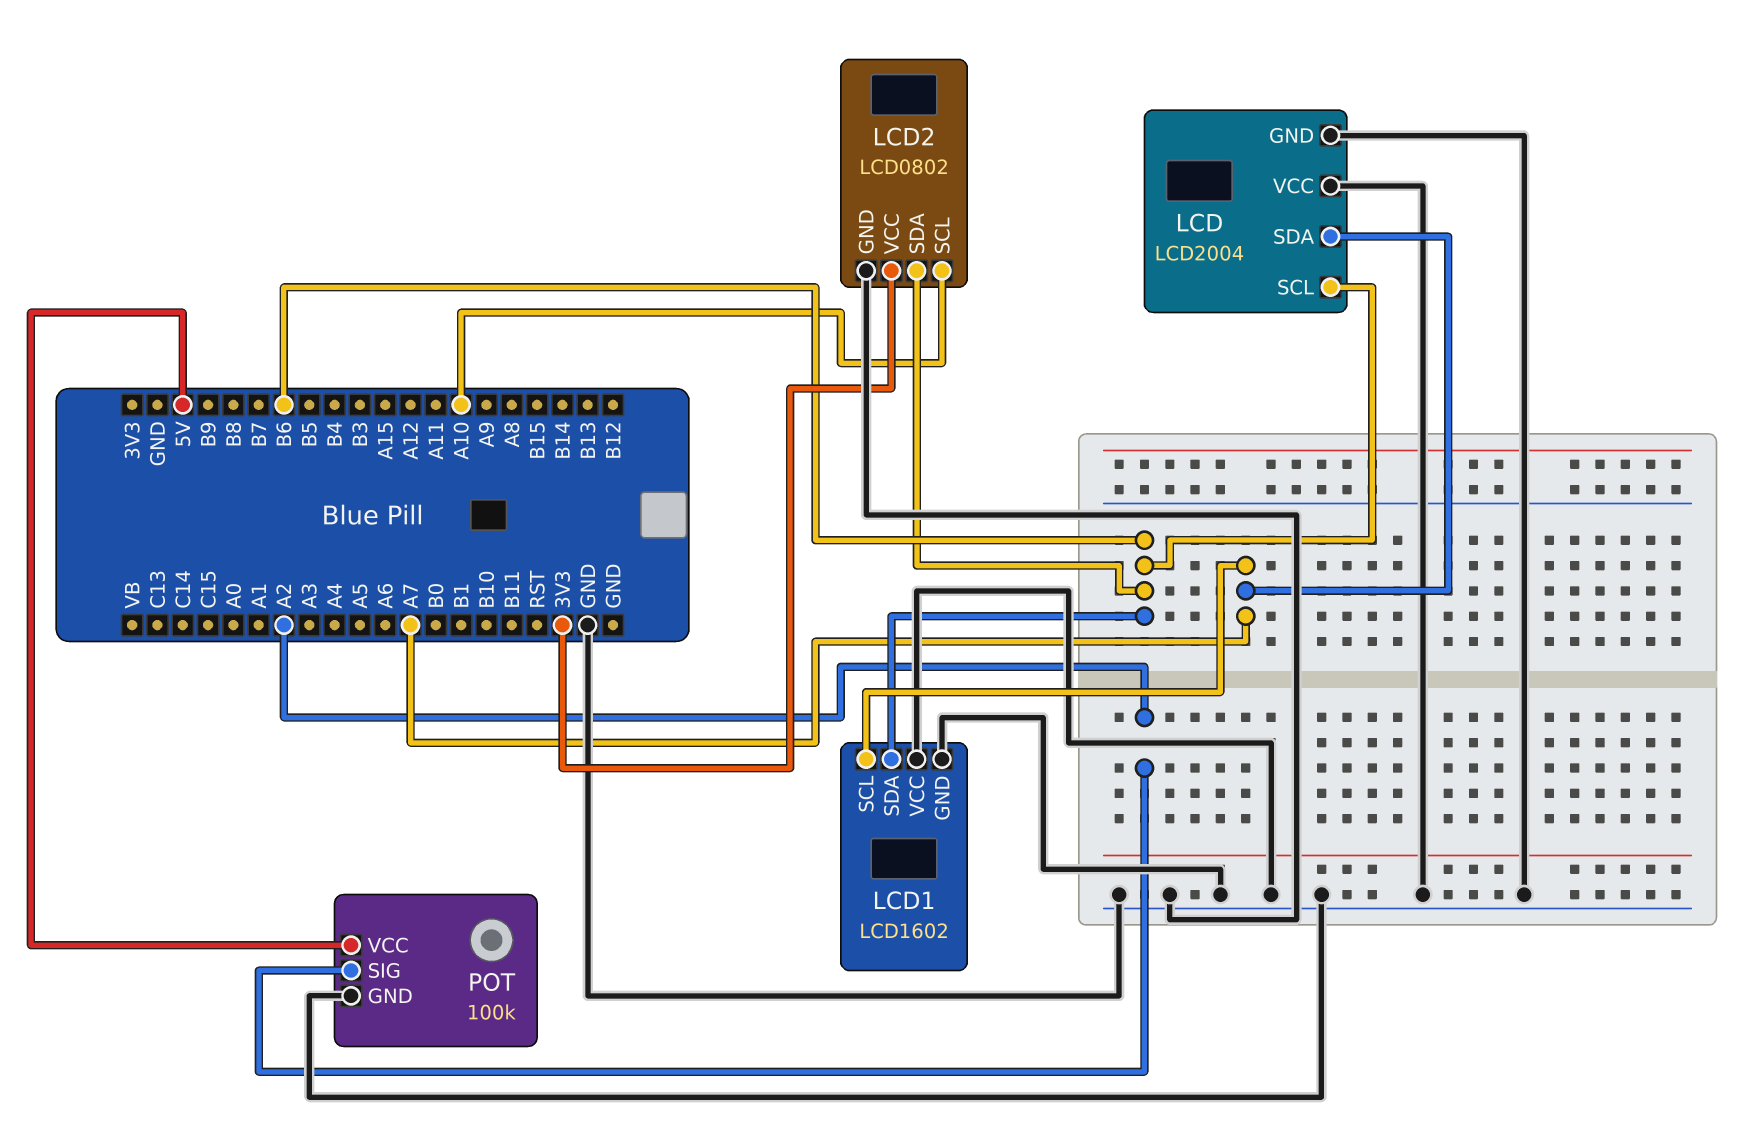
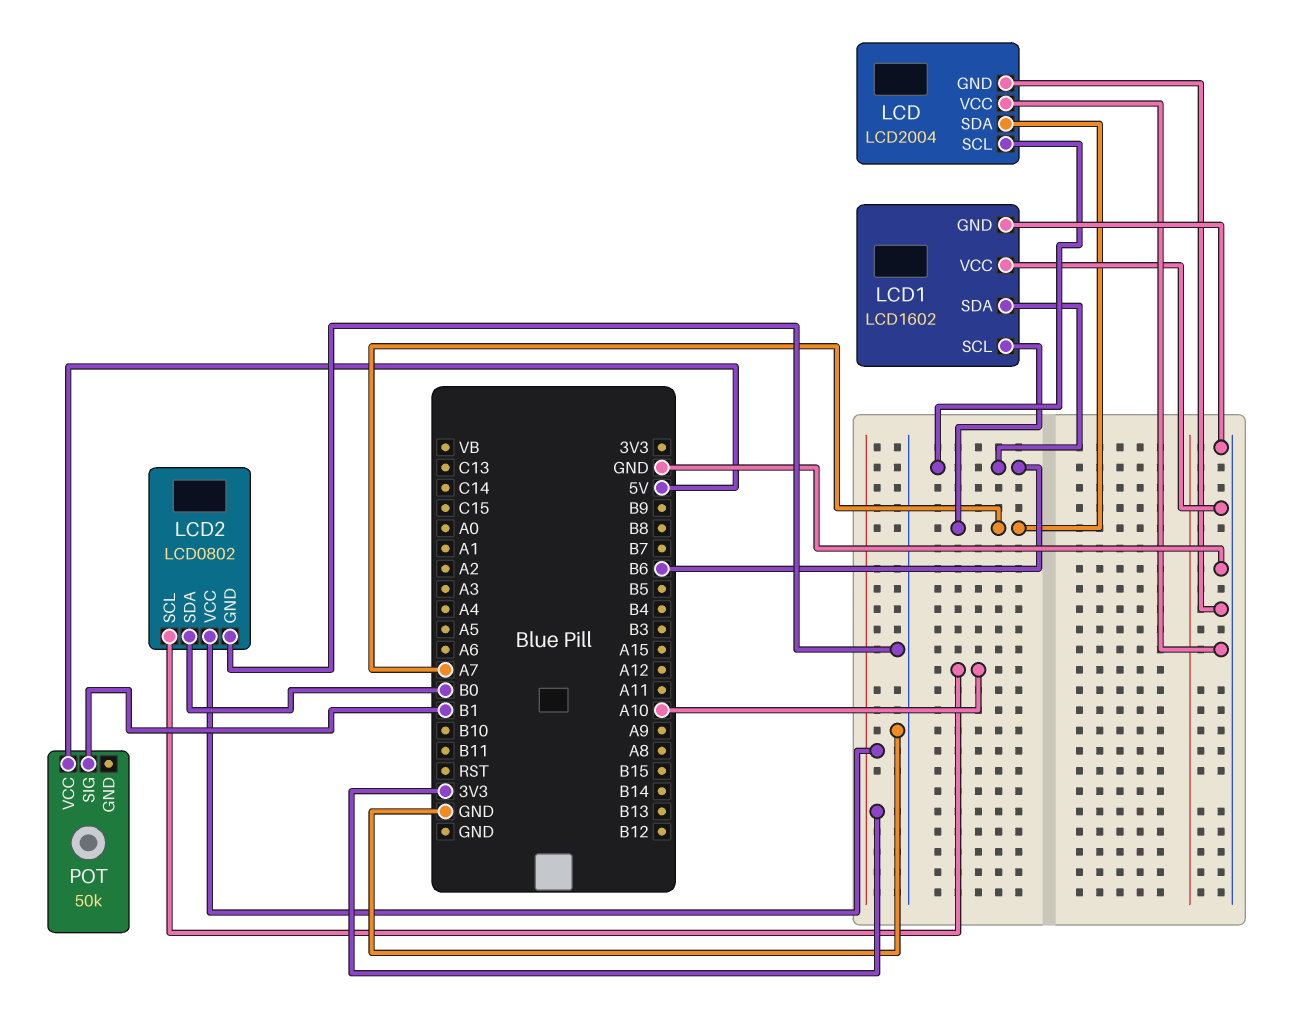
LCD2 pin SDA: B6 -> B0
POT: 100k -> 50k
POT pin GND: GND -> none
POT pin SIG: A2 -> B1

